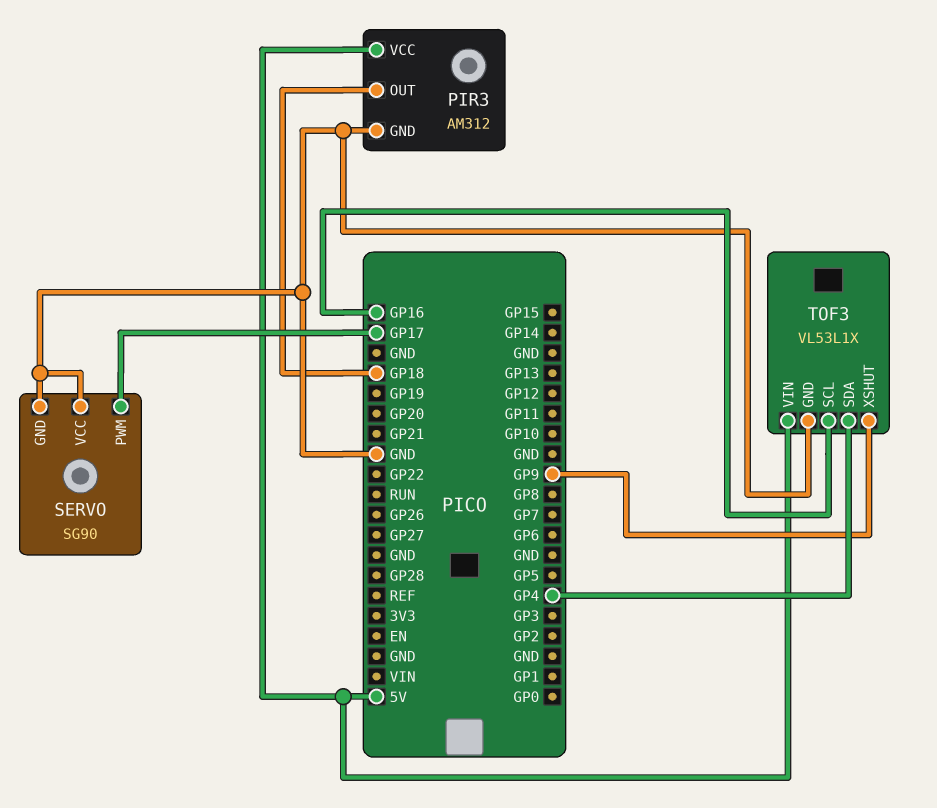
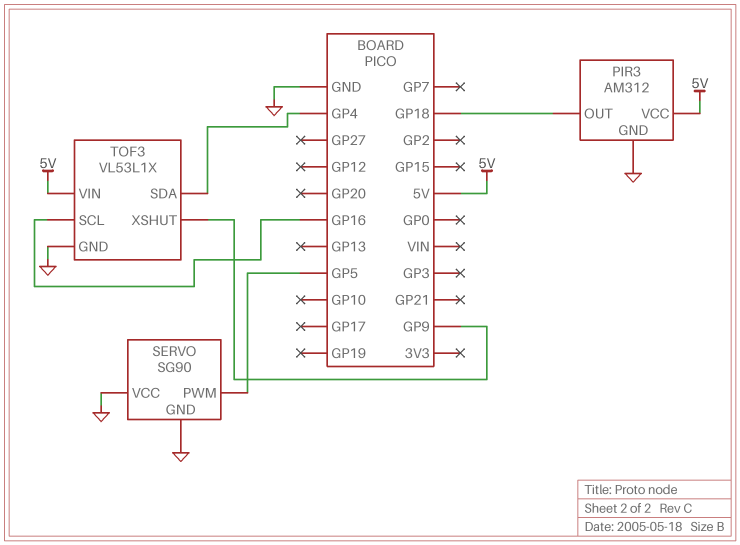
SERVO pin PWM: GP17 -> GP5

